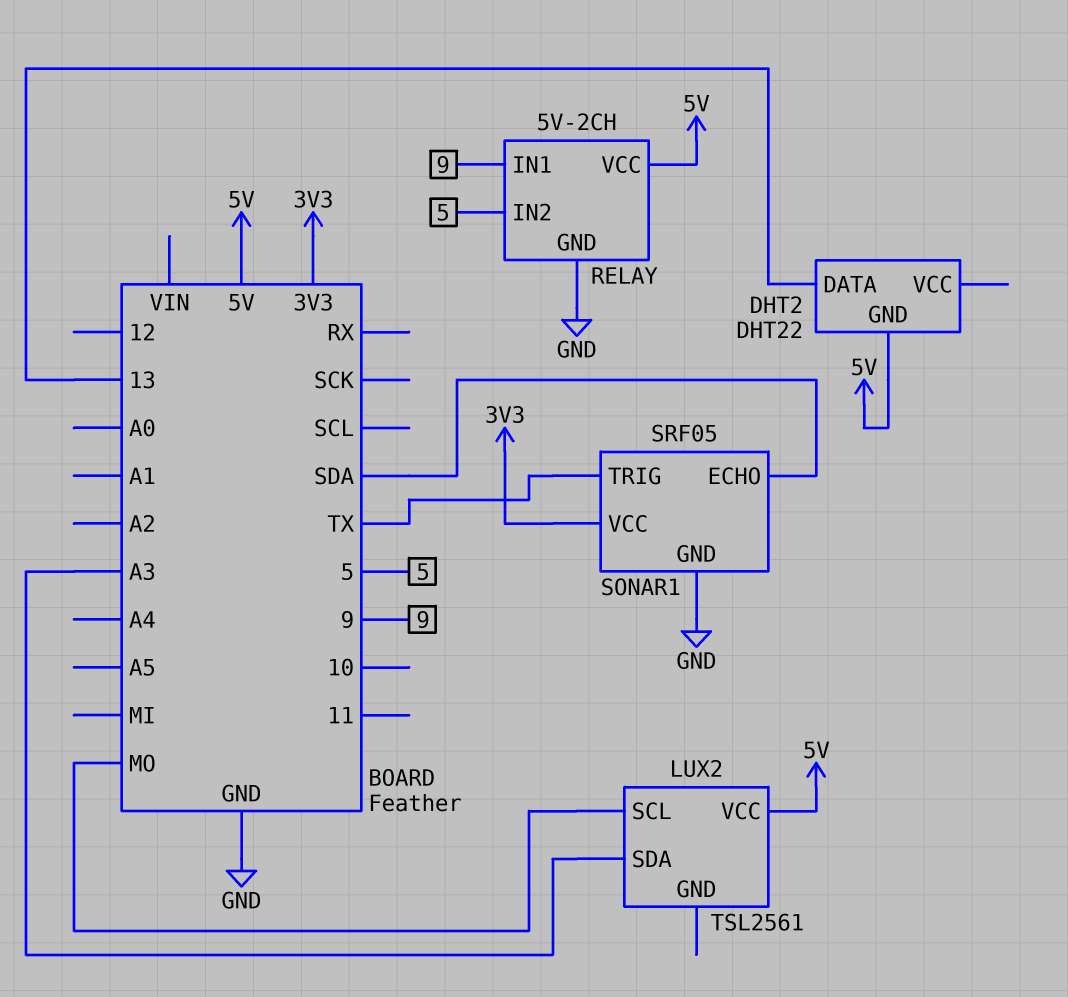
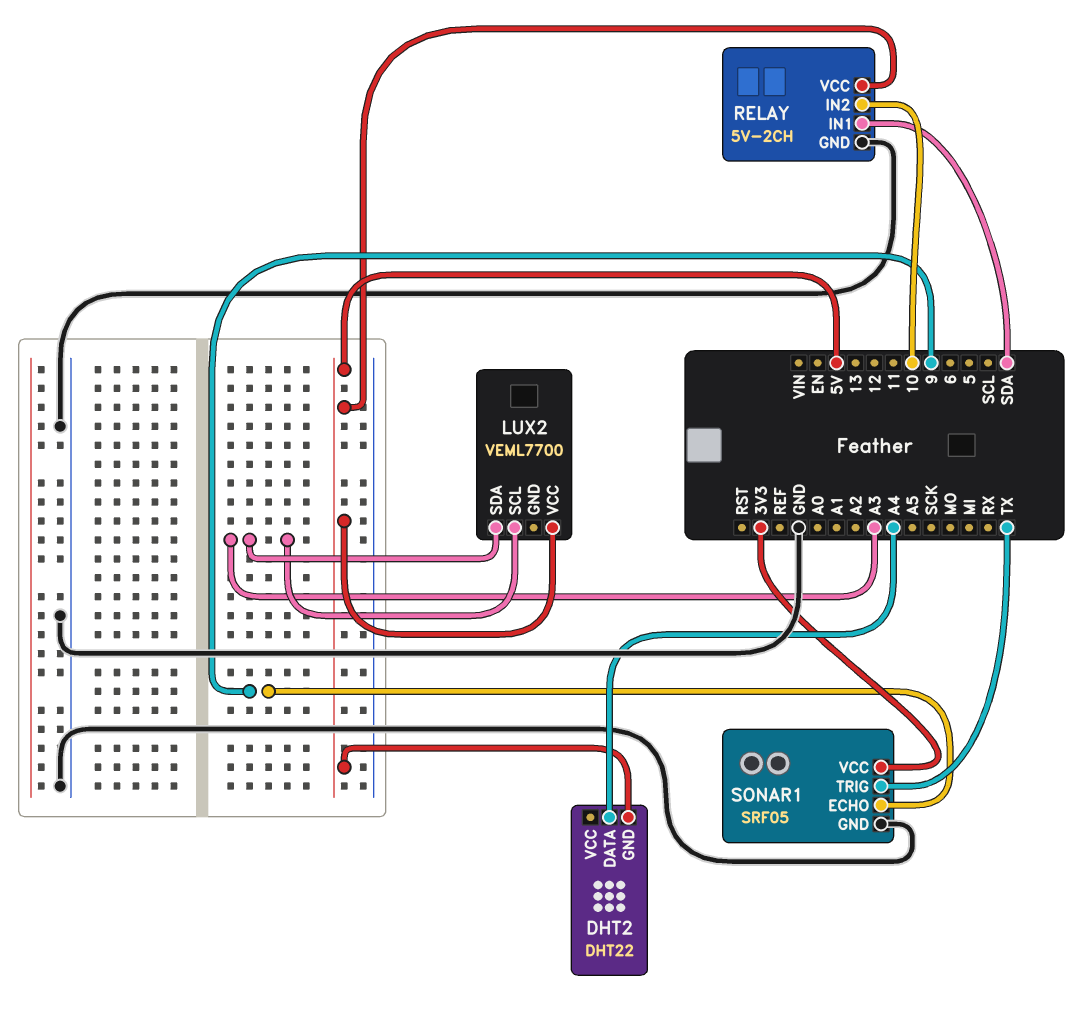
DHT2 pin DATA: 13 -> A4
LUX2: TSL2561 -> VEML7700
LUX2 pin SCL: MO -> A3
RELAY pin IN1: 9 -> SDA
RELAY pin IN2: 5 -> 10
SONAR1 pin ECHO: SDA -> 9

